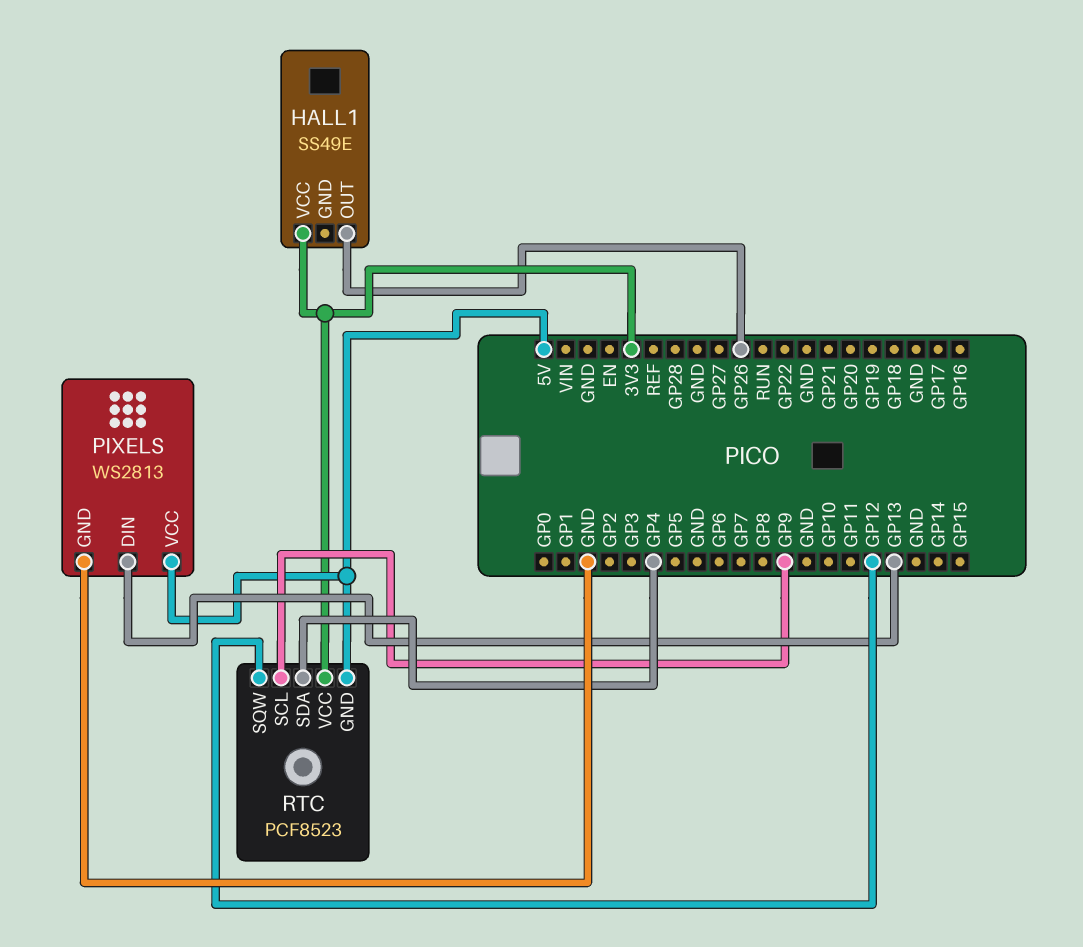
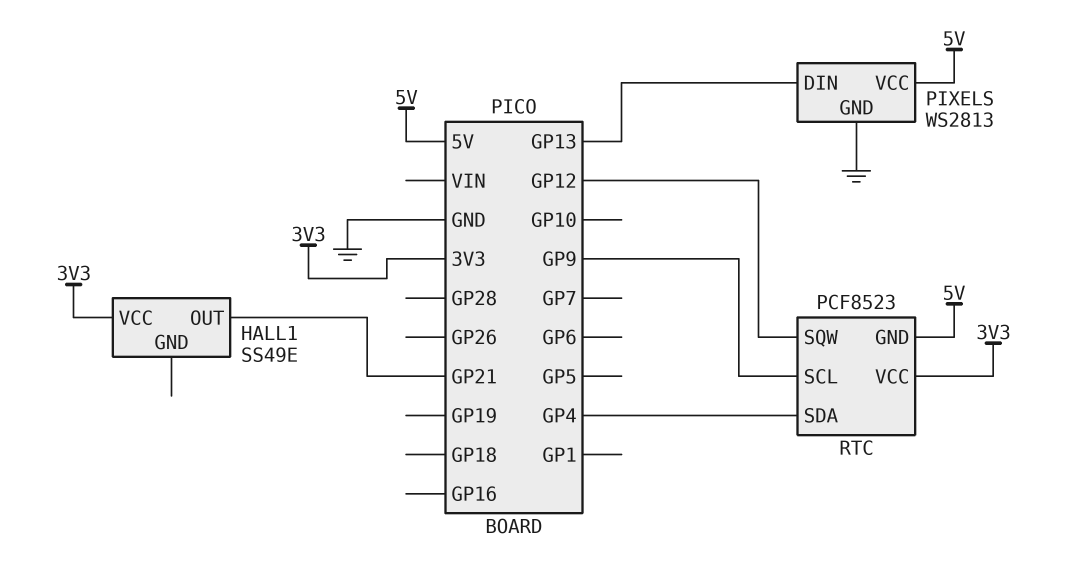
HALL1 pin OUT: GP26 -> GP21

